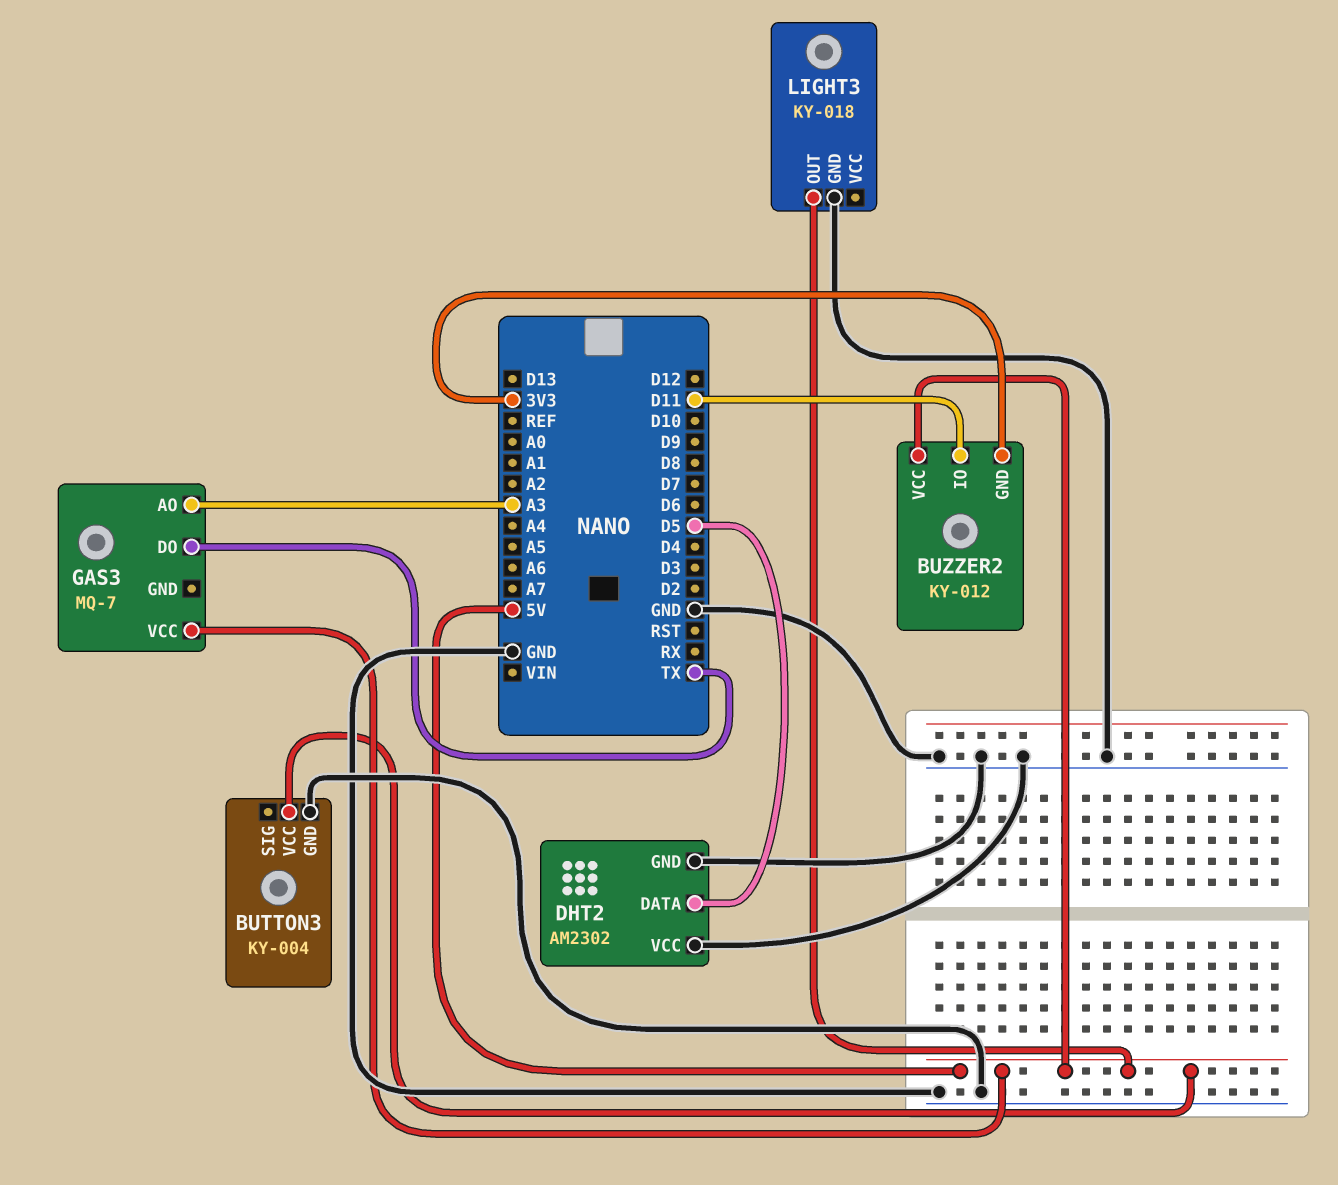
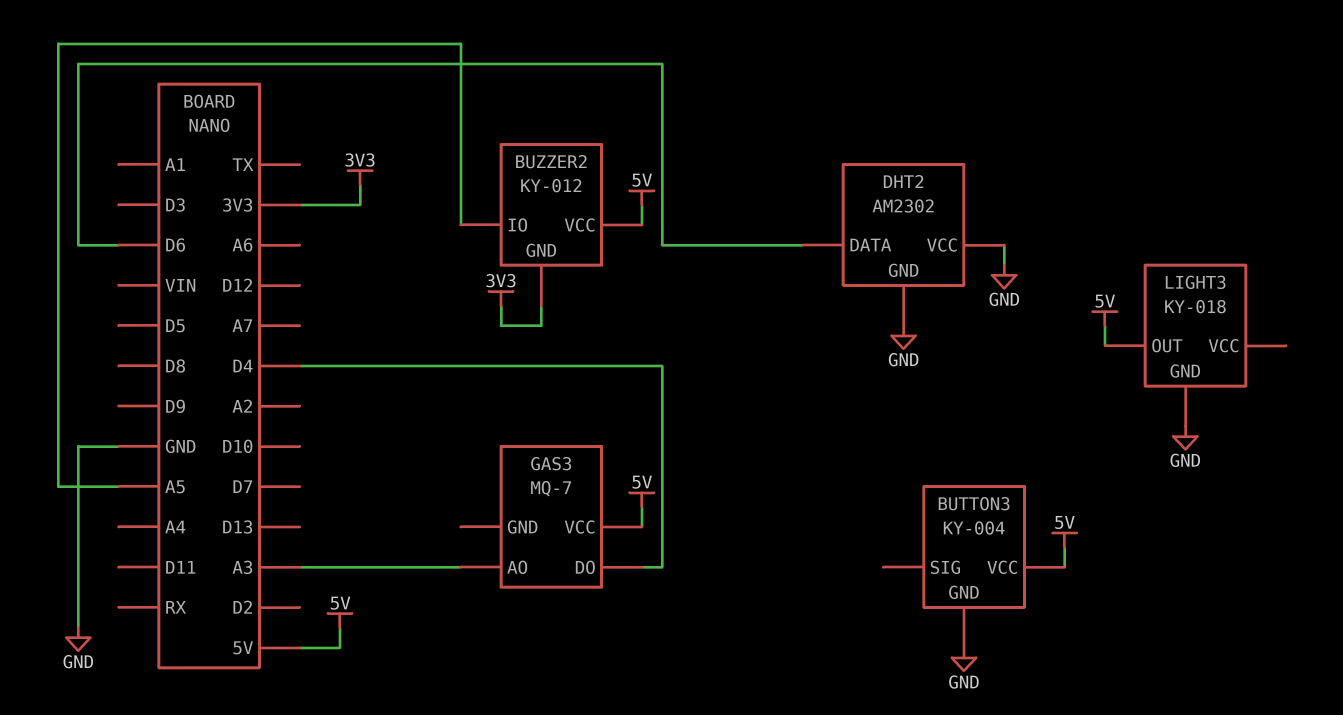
BUZZER2 pin IO: D11 -> A5
DHT2 pin DATA: D5 -> D6
GAS3 pin DO: TX -> D4

